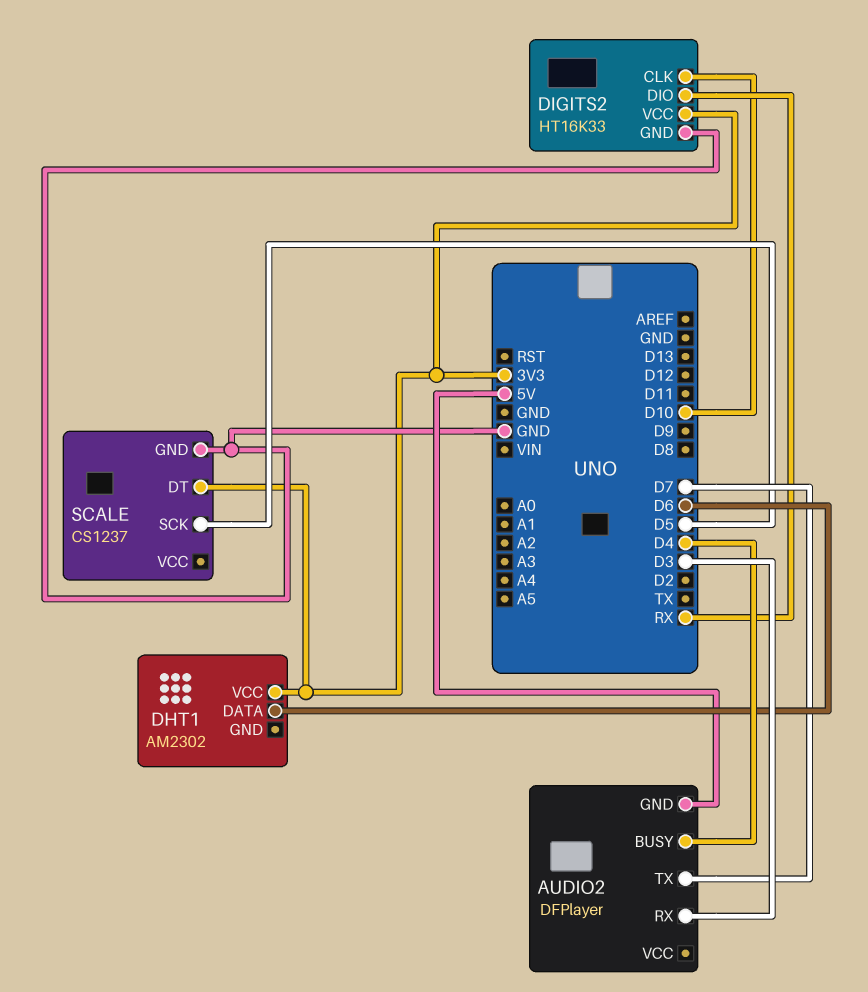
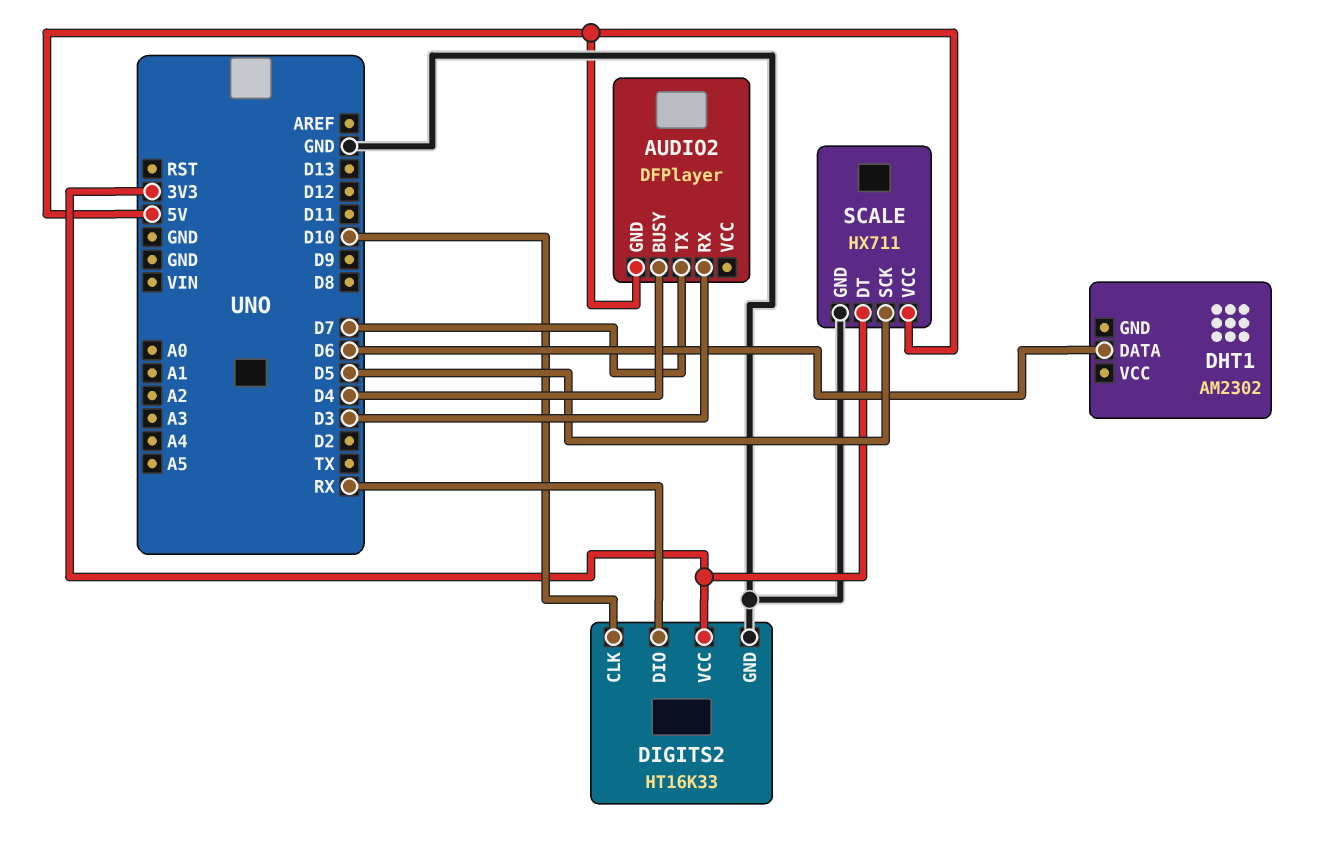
DHT1 pin VCC: 3V3 -> none
SCALE: CS1237 -> HX711
SCALE pin VCC: none -> 5V

